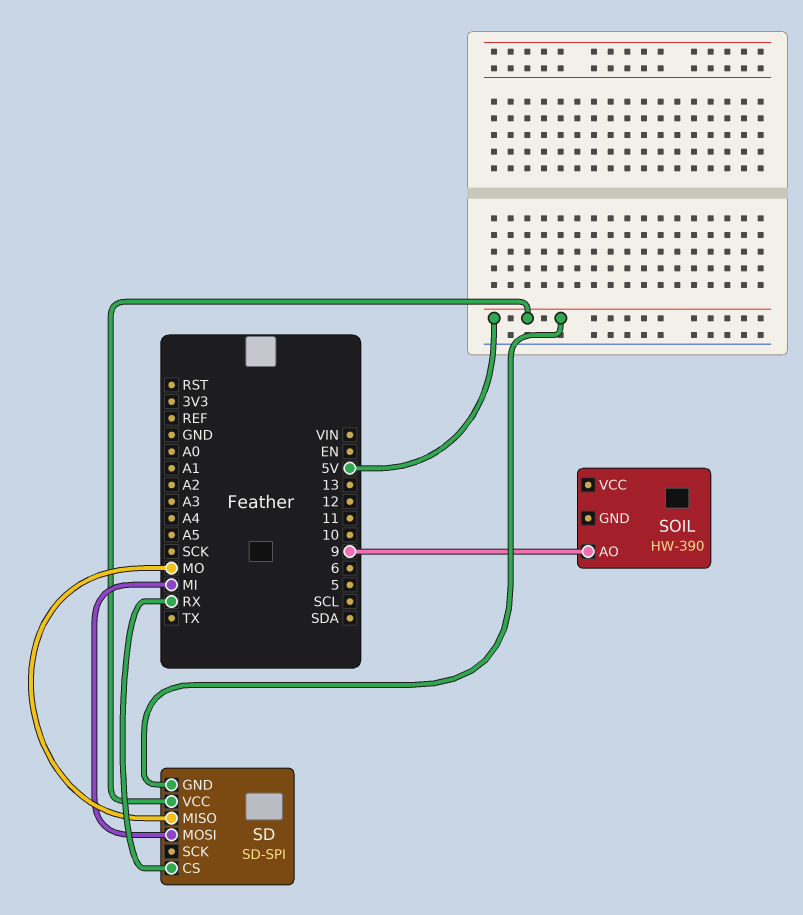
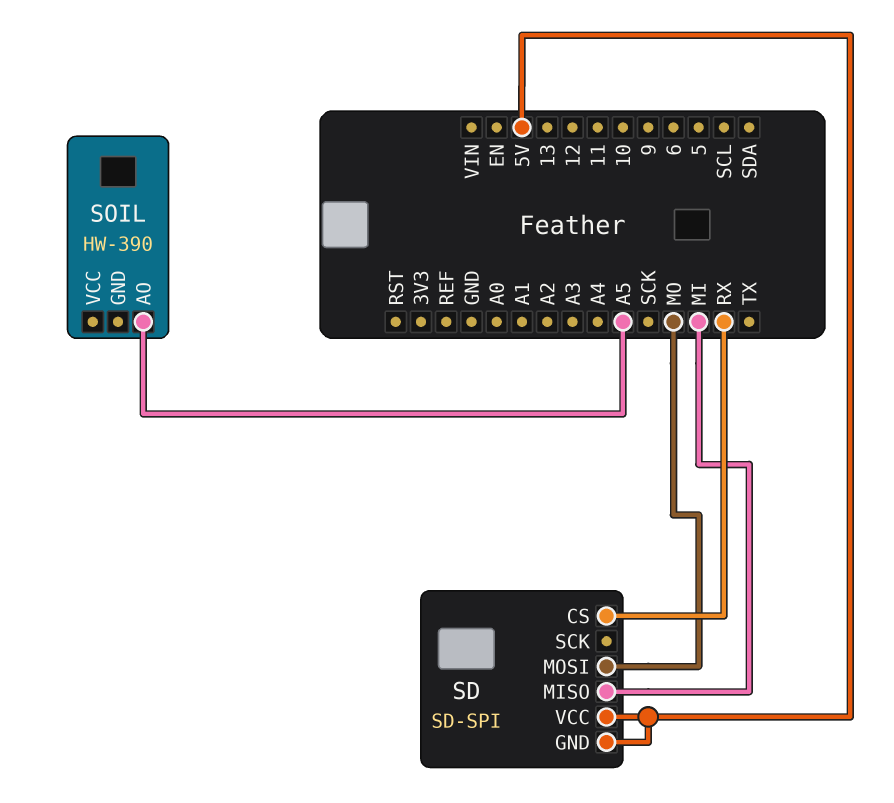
SD pin MISO: MO -> MI
SD pin MOSI: MI -> MO
SOIL pin AO: 9 -> A5

